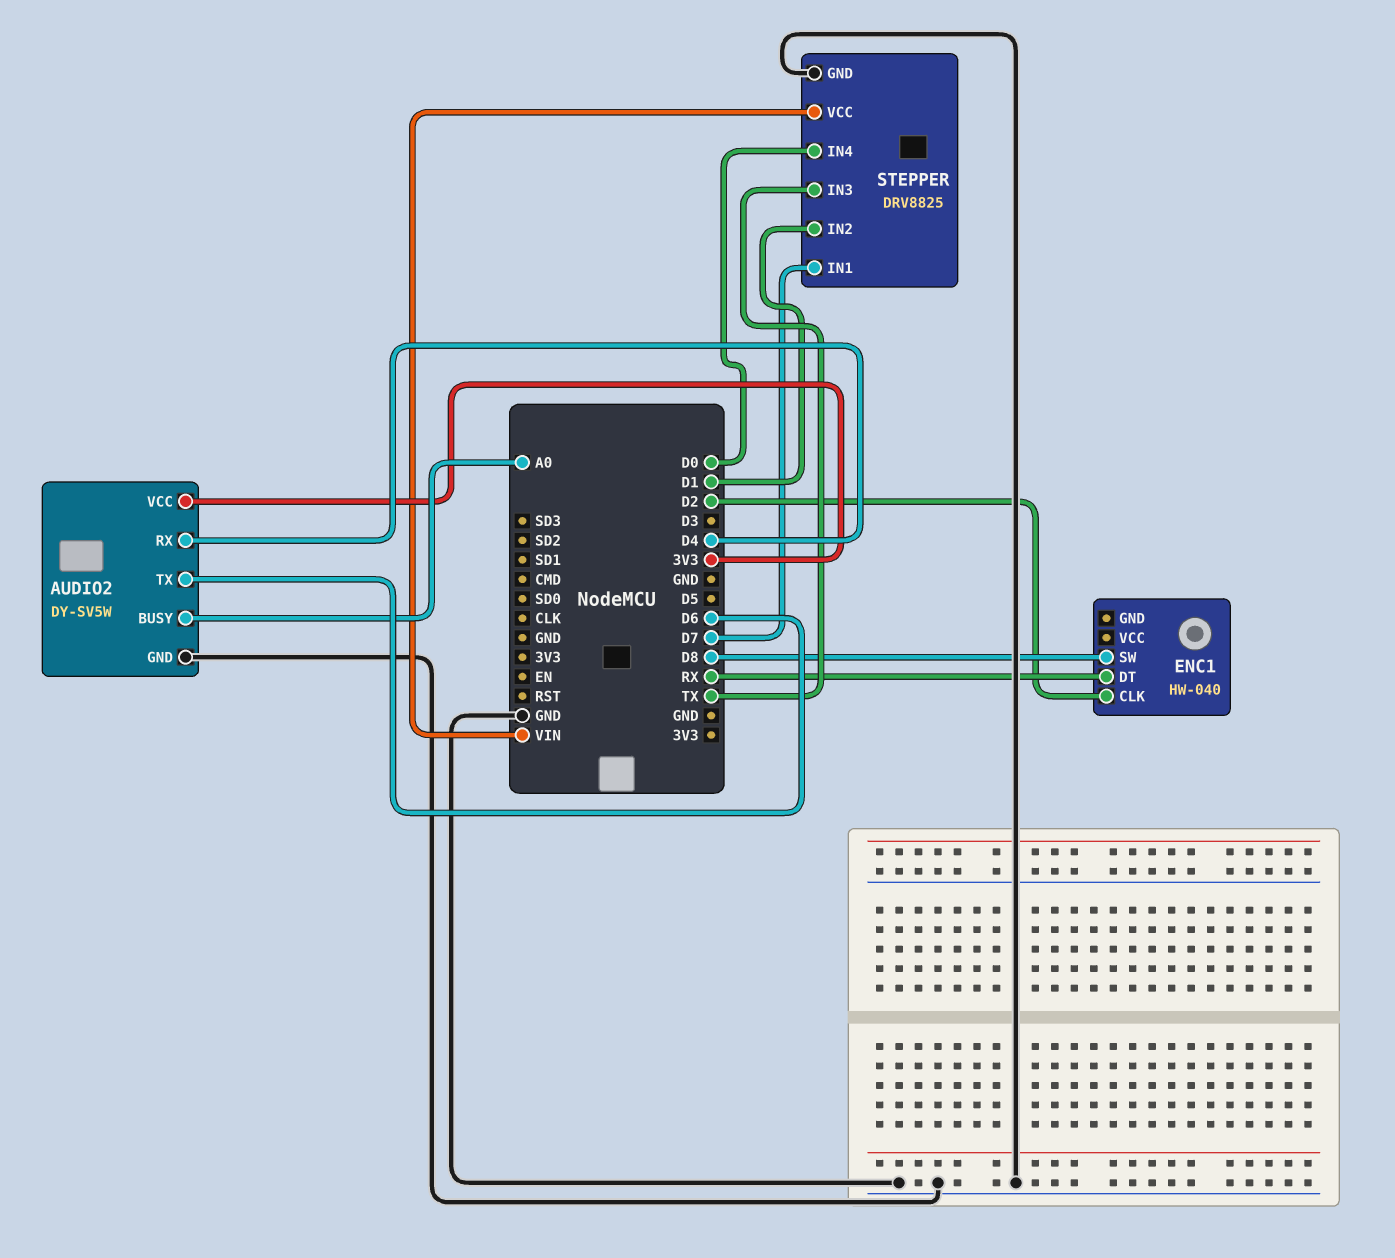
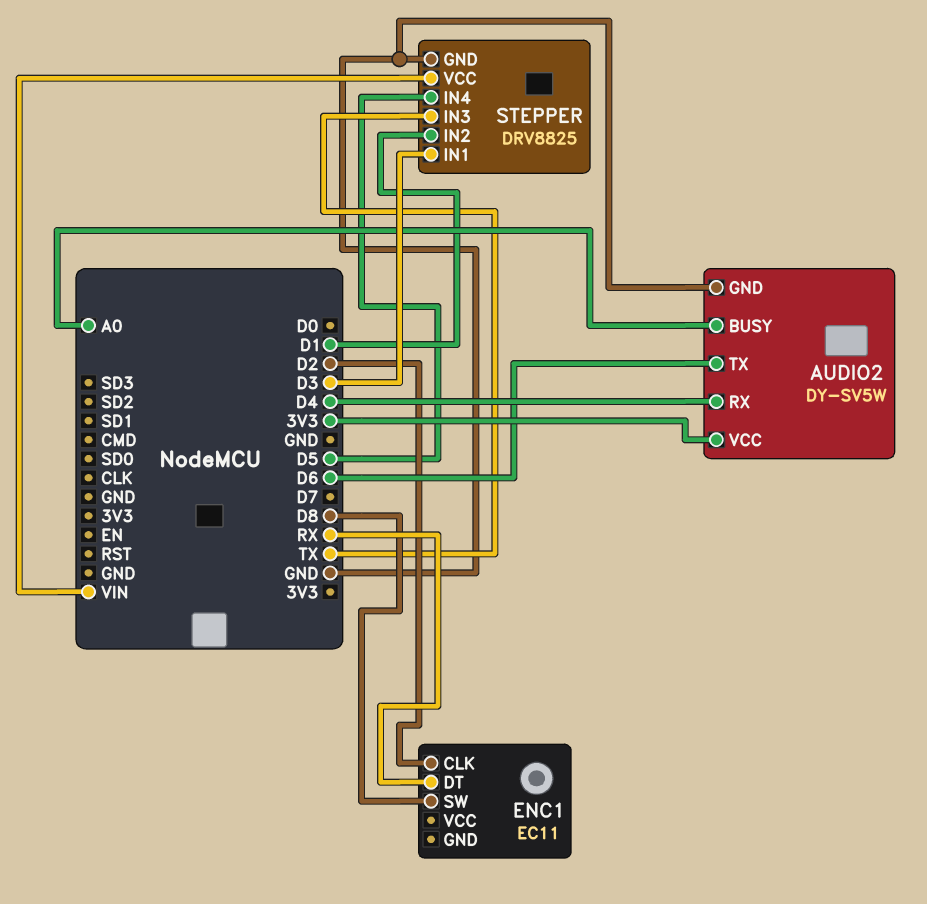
ENC1: HW-040 -> EC11
STEPPER pin IN1: D7 -> D3
STEPPER pin IN4: D0 -> D5

